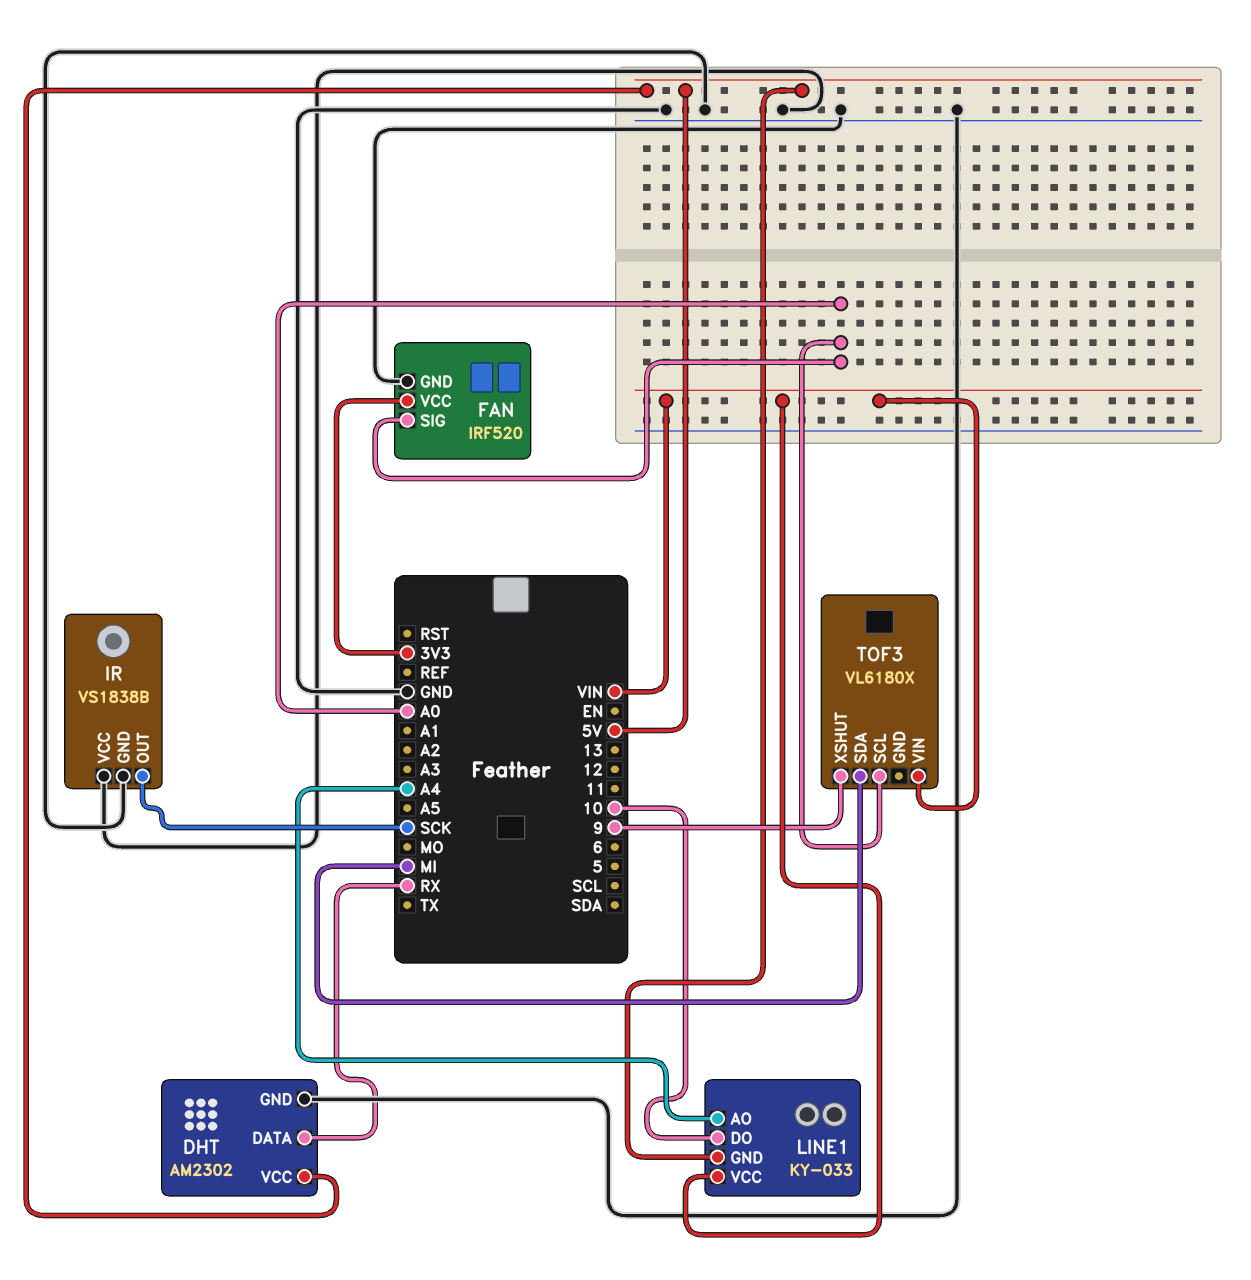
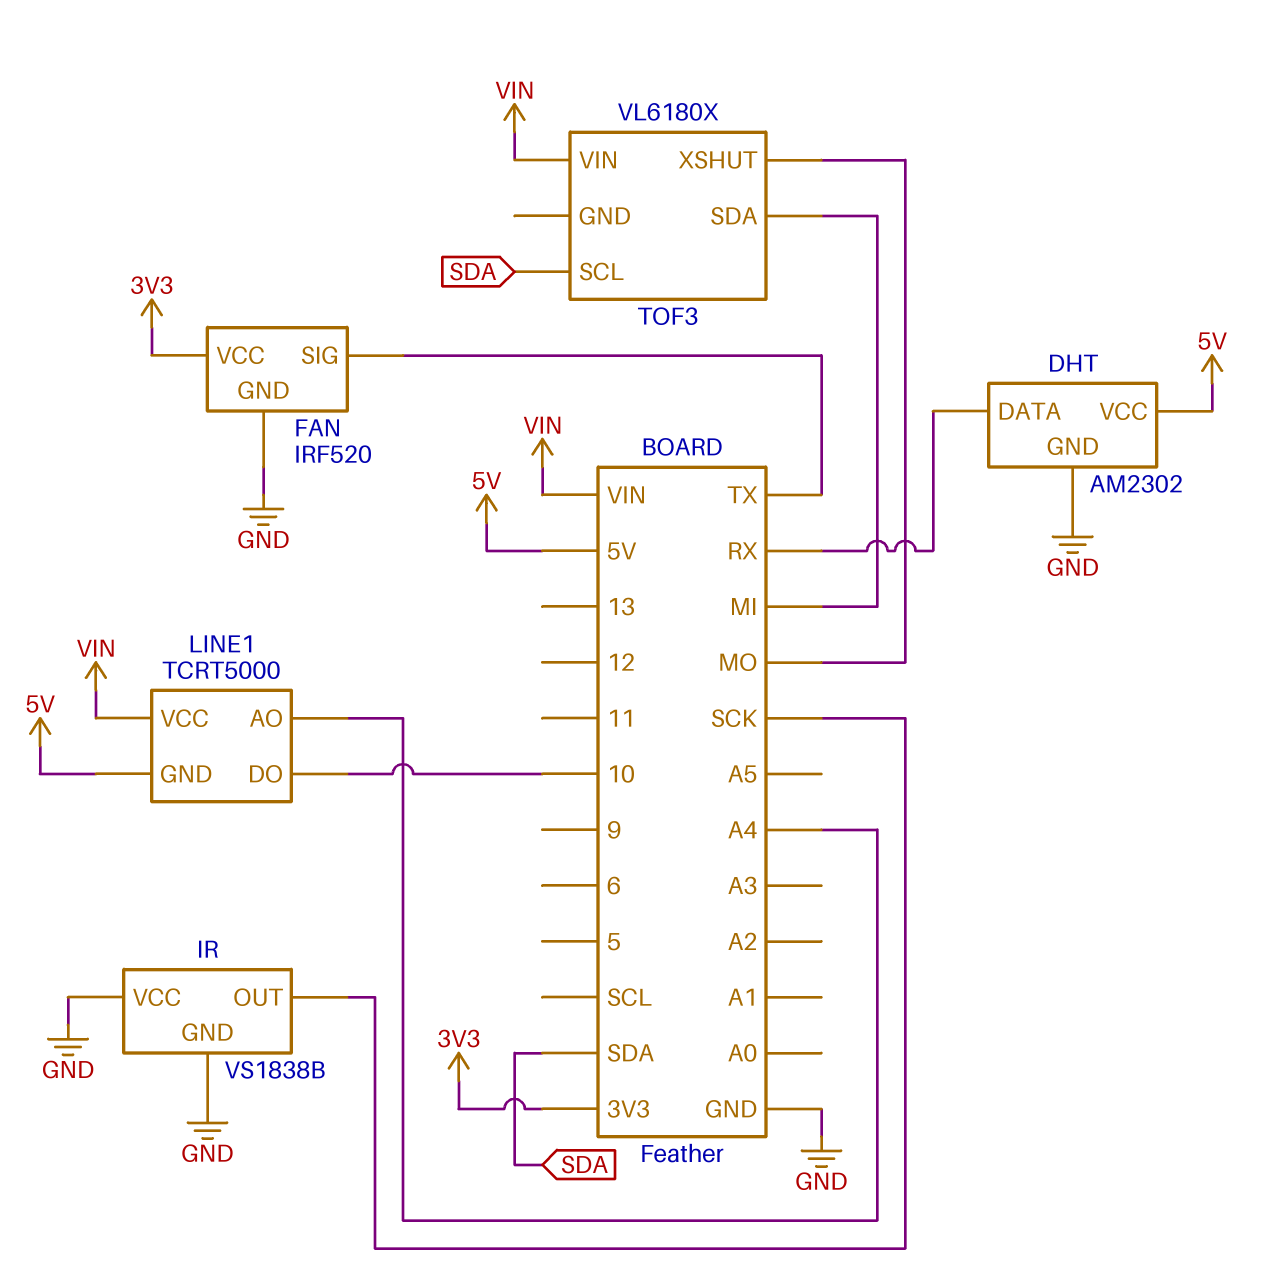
FAN pin SIG: A0 -> TX
LINE1: KY-033 -> TCRT5000
TOF3 pin SCL: A0 -> SDA
TOF3 pin XSHUT: 9 -> MO

